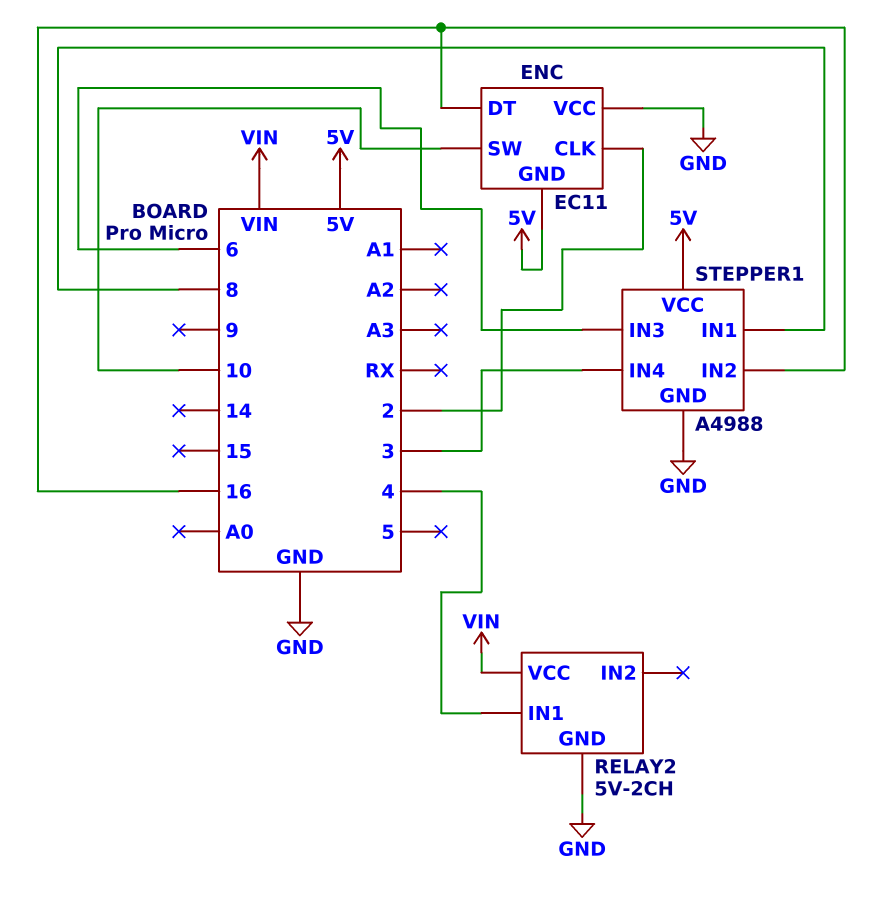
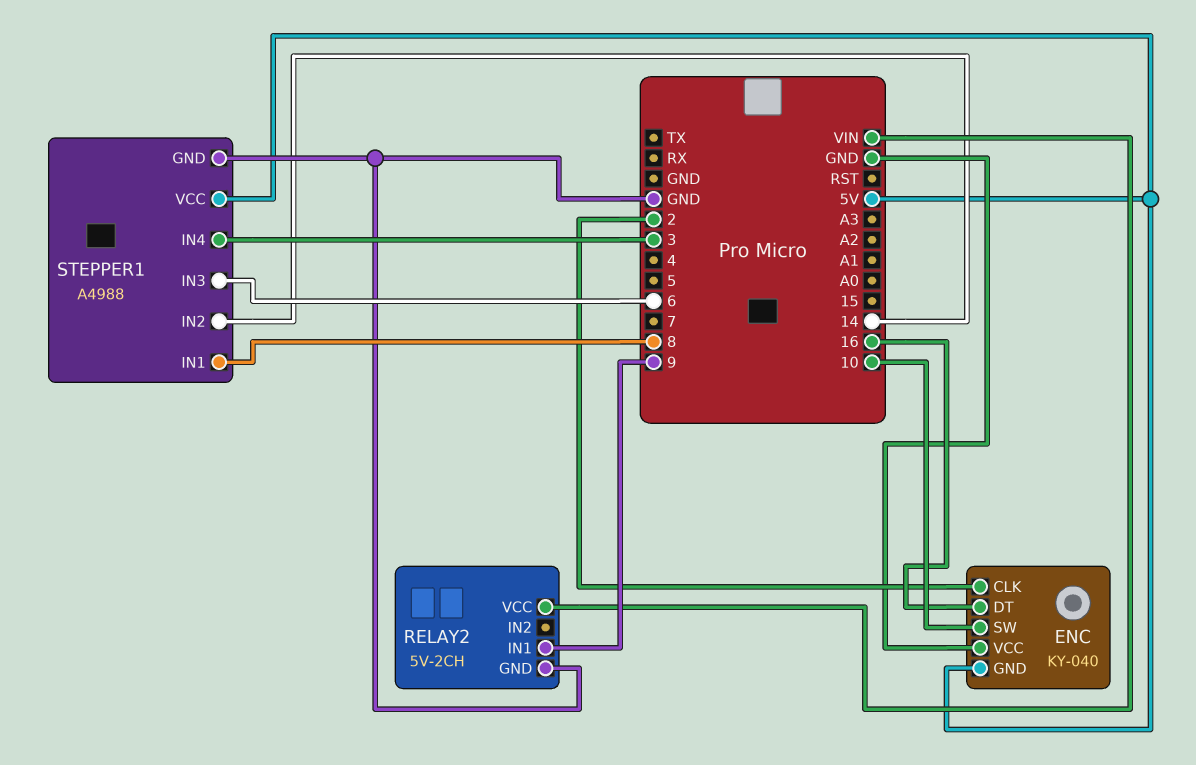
ENC: EC11 -> KY-040
RELAY2 pin IN1: 4 -> 9
STEPPER1 pin IN2: 16 -> 14

